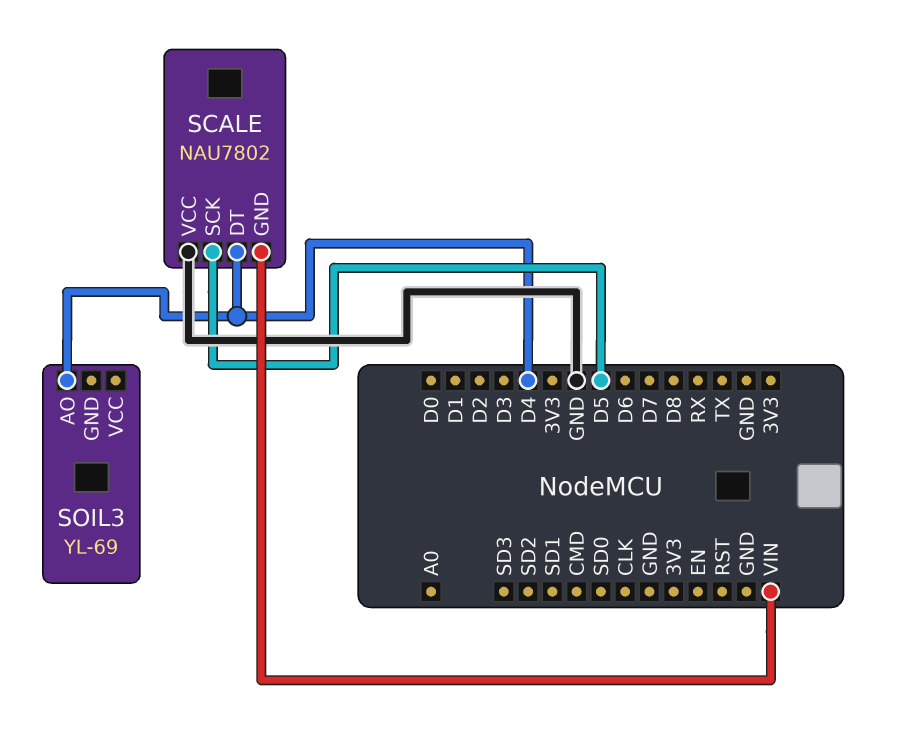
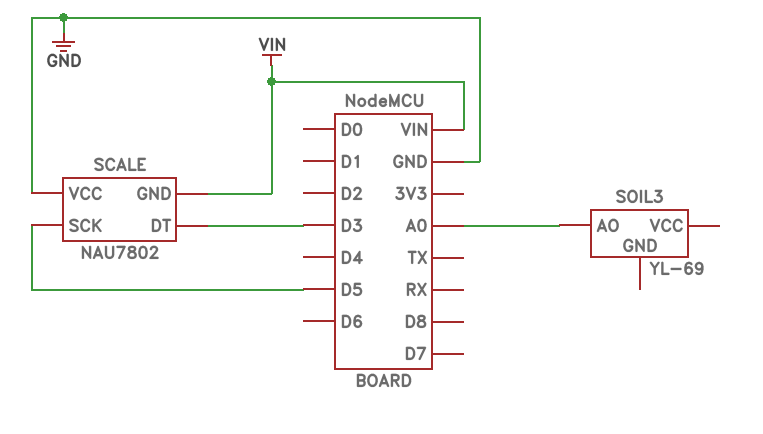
SCALE pin DT: D4 -> D3
SOIL3 pin AO: D4 -> A0

